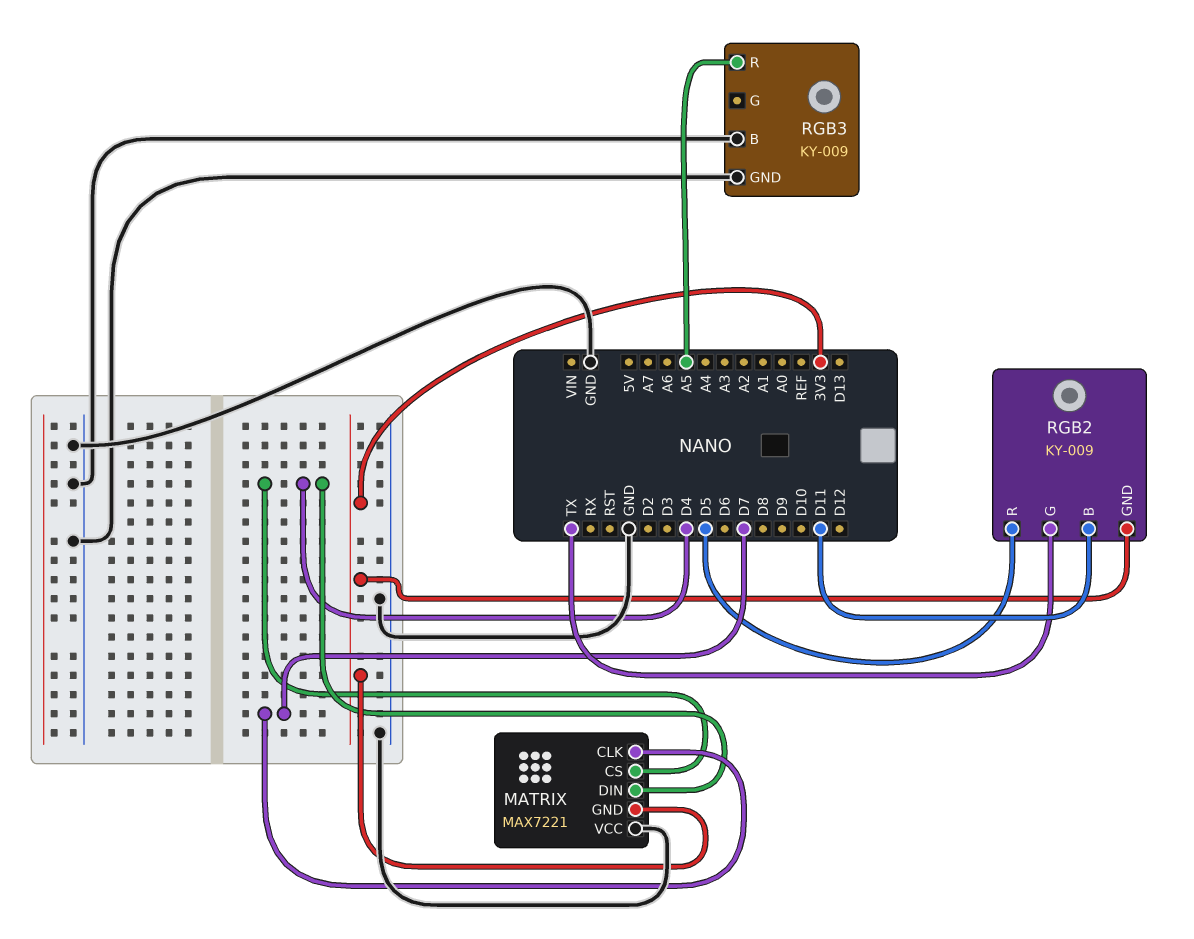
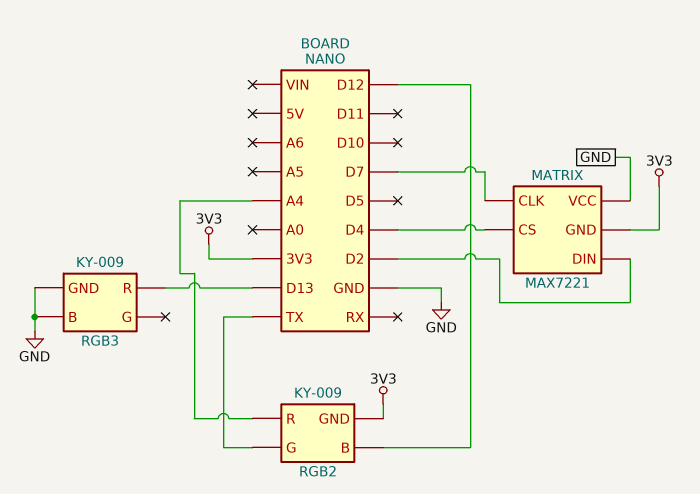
MATRIX pin DIN: D4 -> D2
RGB2 pin B: D11 -> D12
RGB2 pin R: D5 -> A4
RGB3 pin R: A5 -> D13

